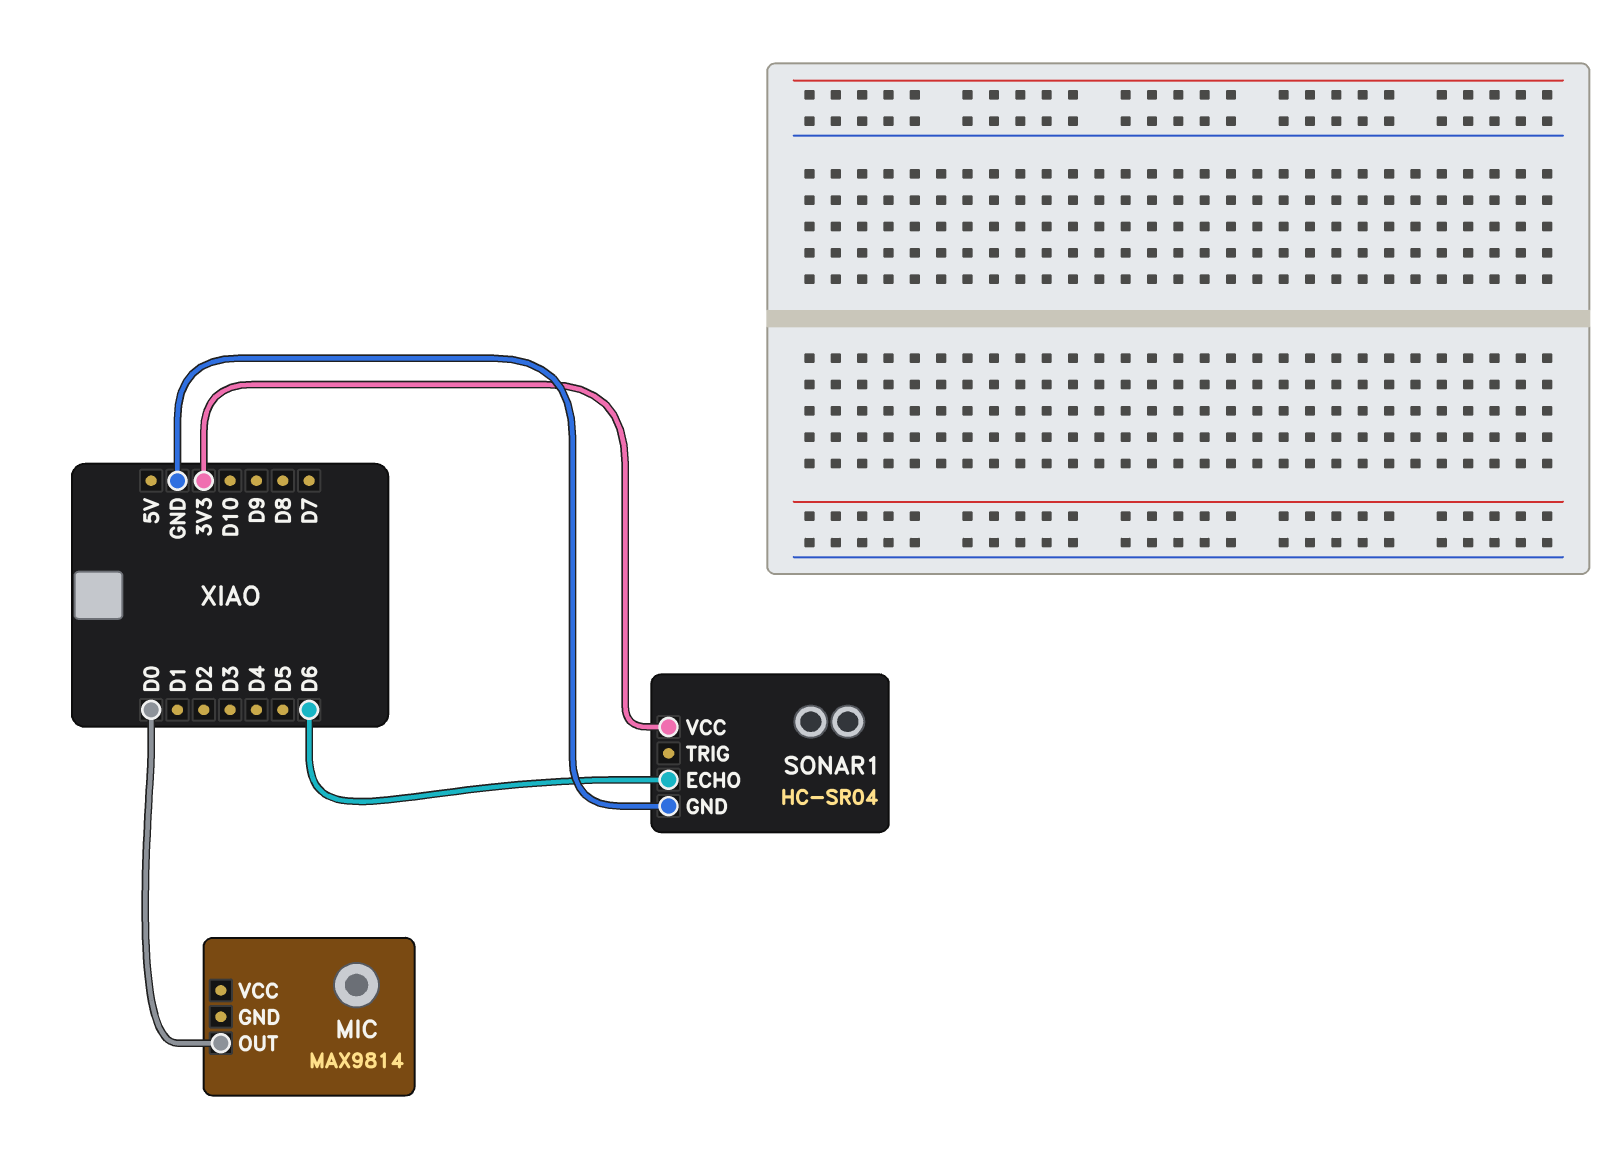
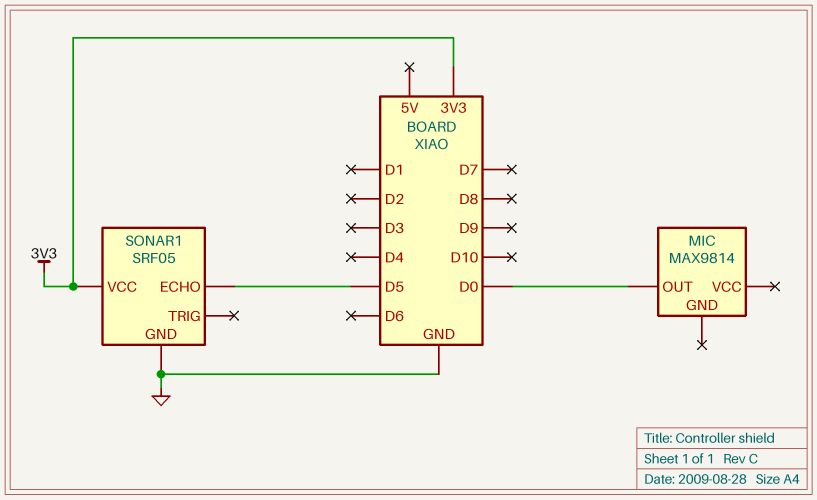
SONAR1: HC-SR04 -> SRF05
SONAR1 pin ECHO: D6 -> D5

